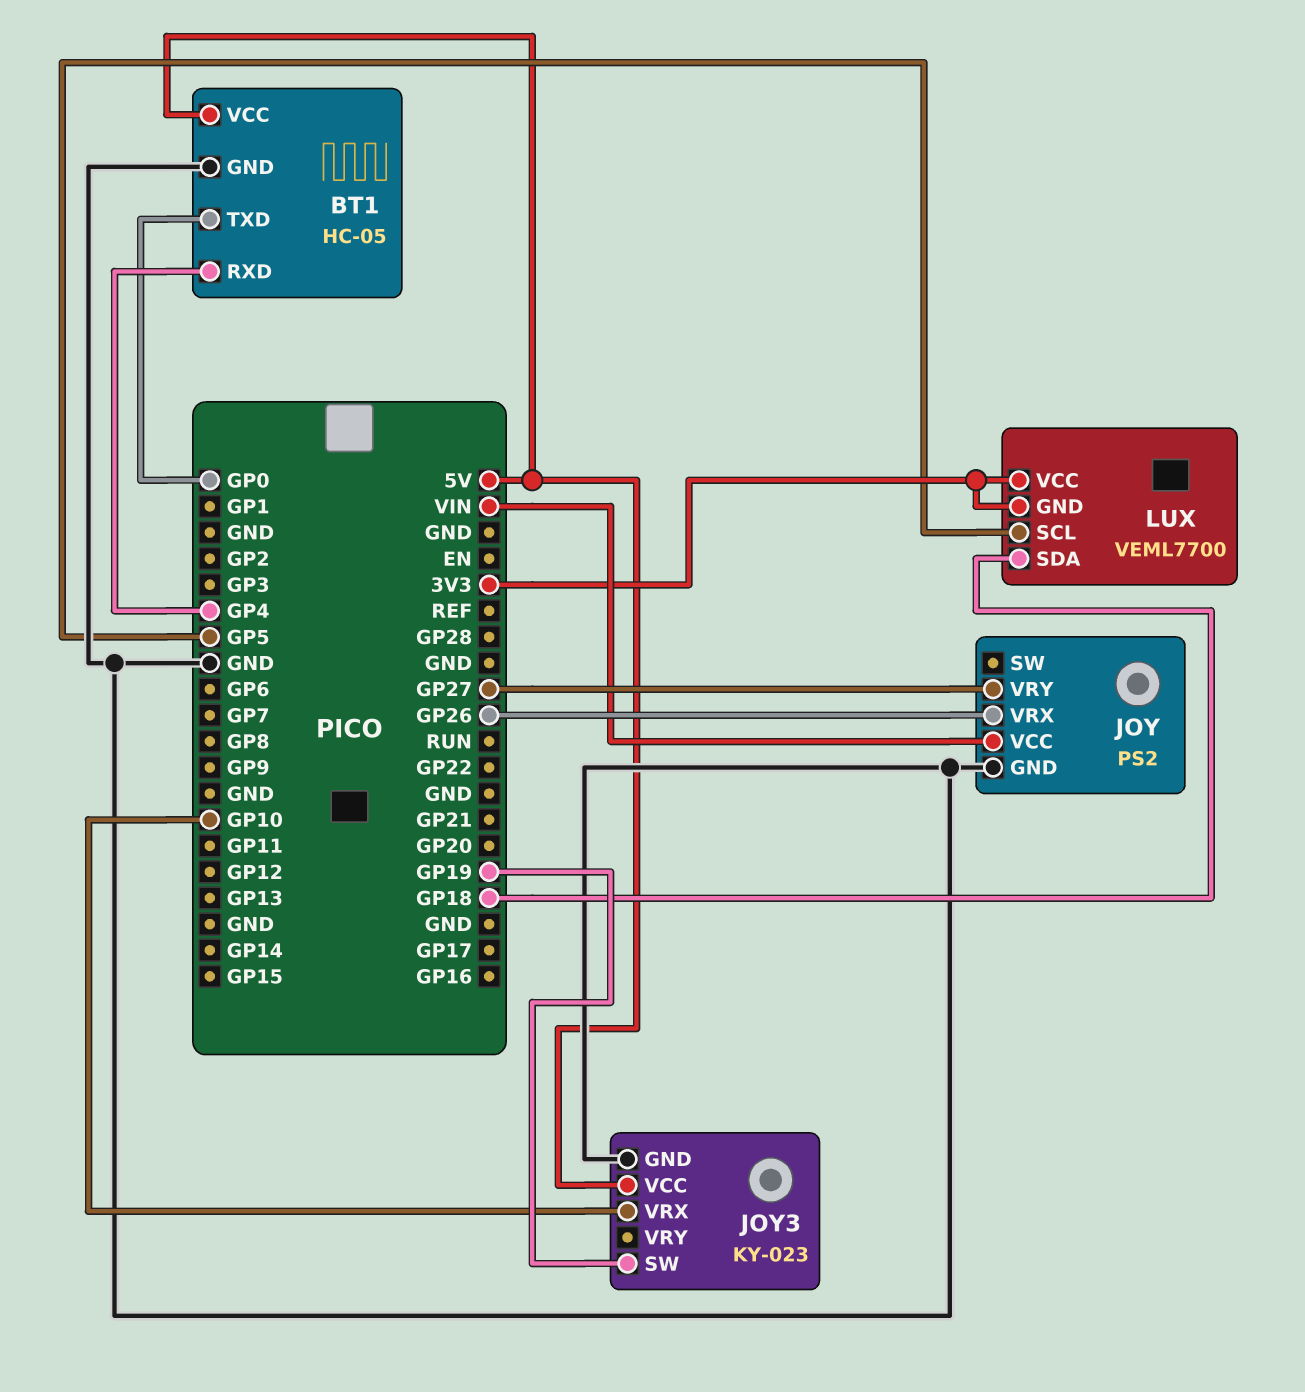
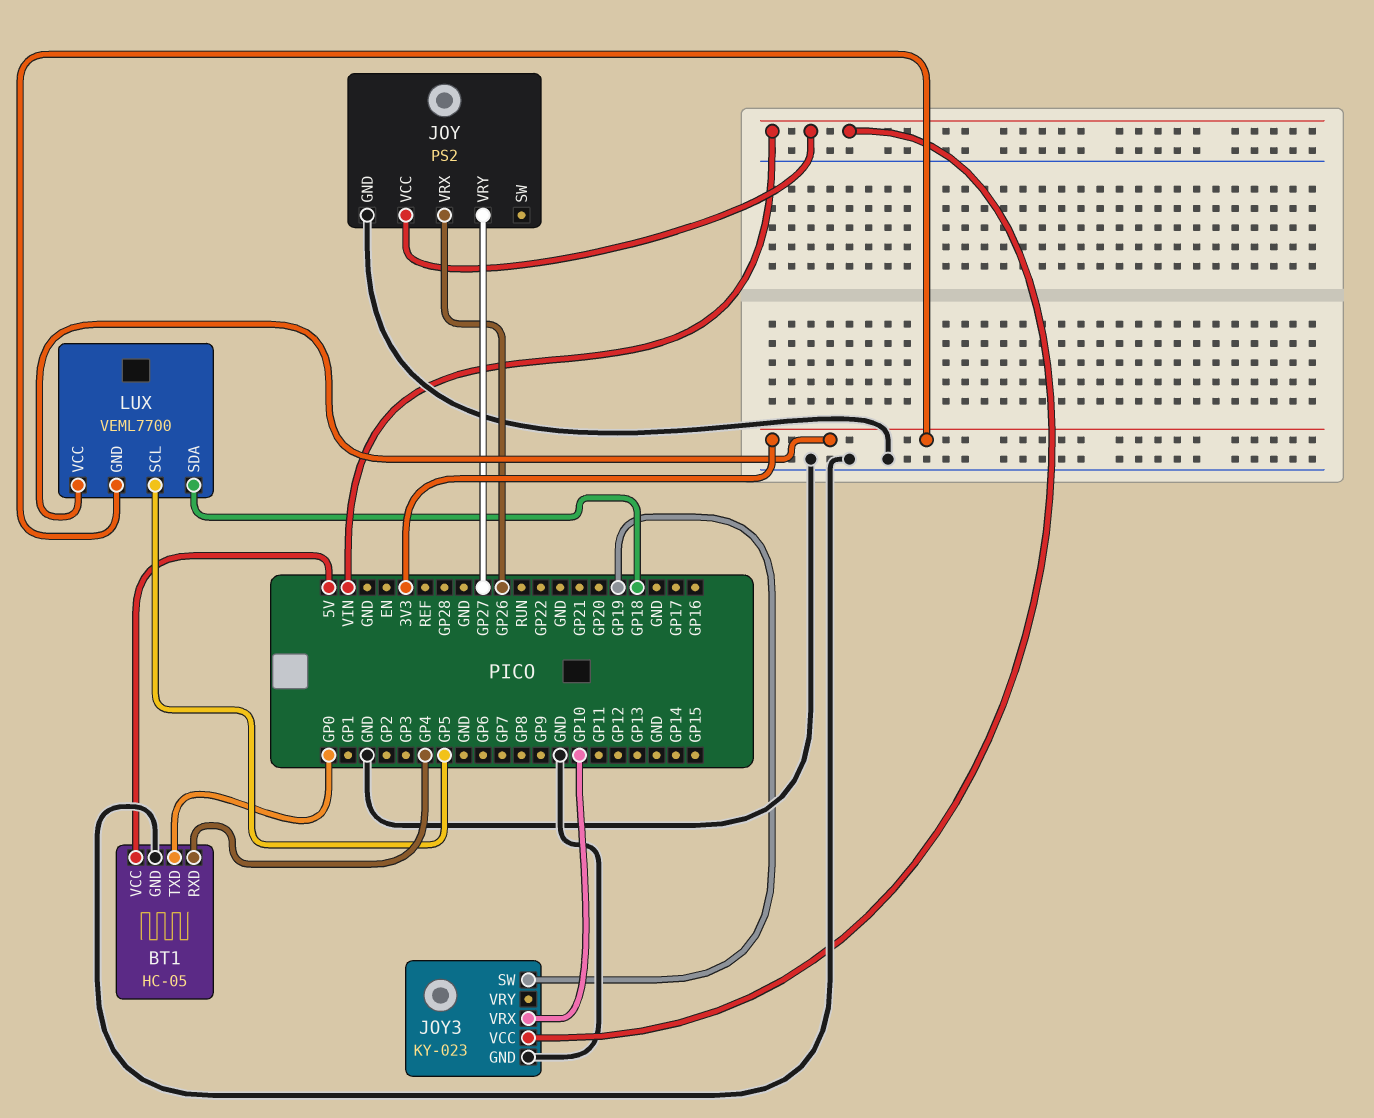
JOY3 pin VCC: 5V -> VIN

